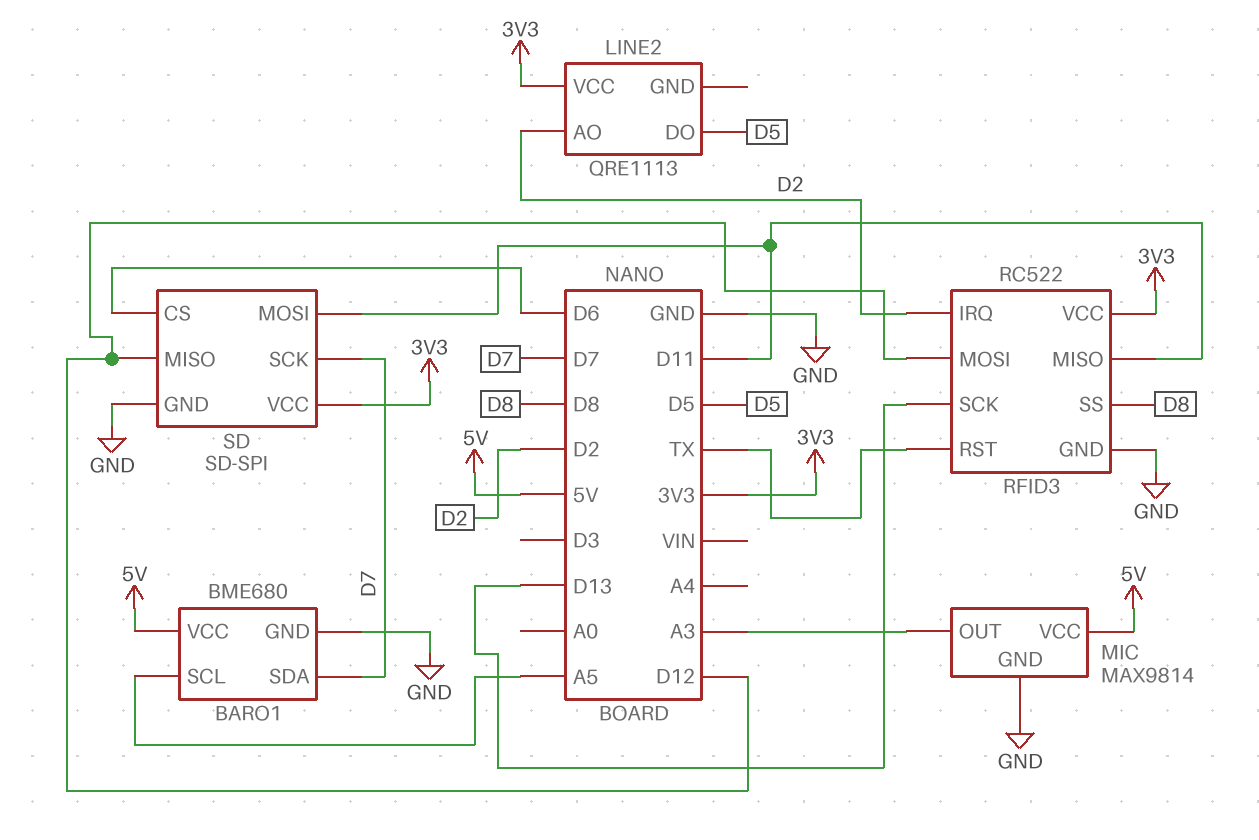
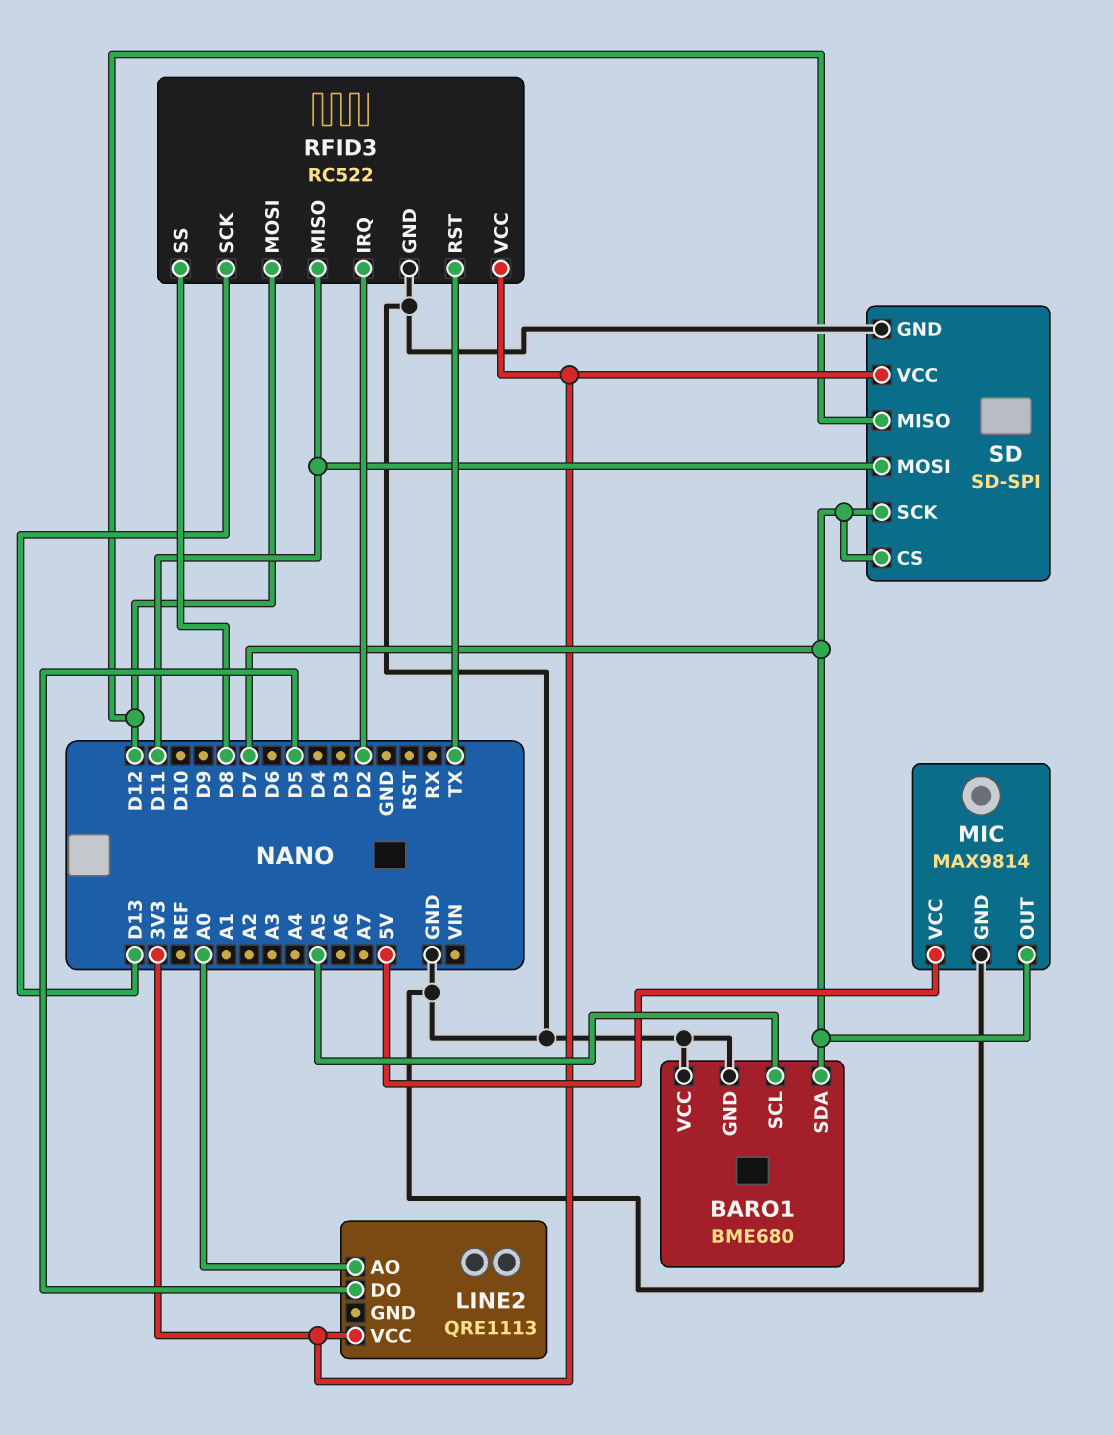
BARO1 pin VCC: 5V -> GND
LINE2 pin AO: D2 -> A0
MIC pin OUT: A3 -> D7
SD pin CS: D6 -> D7

